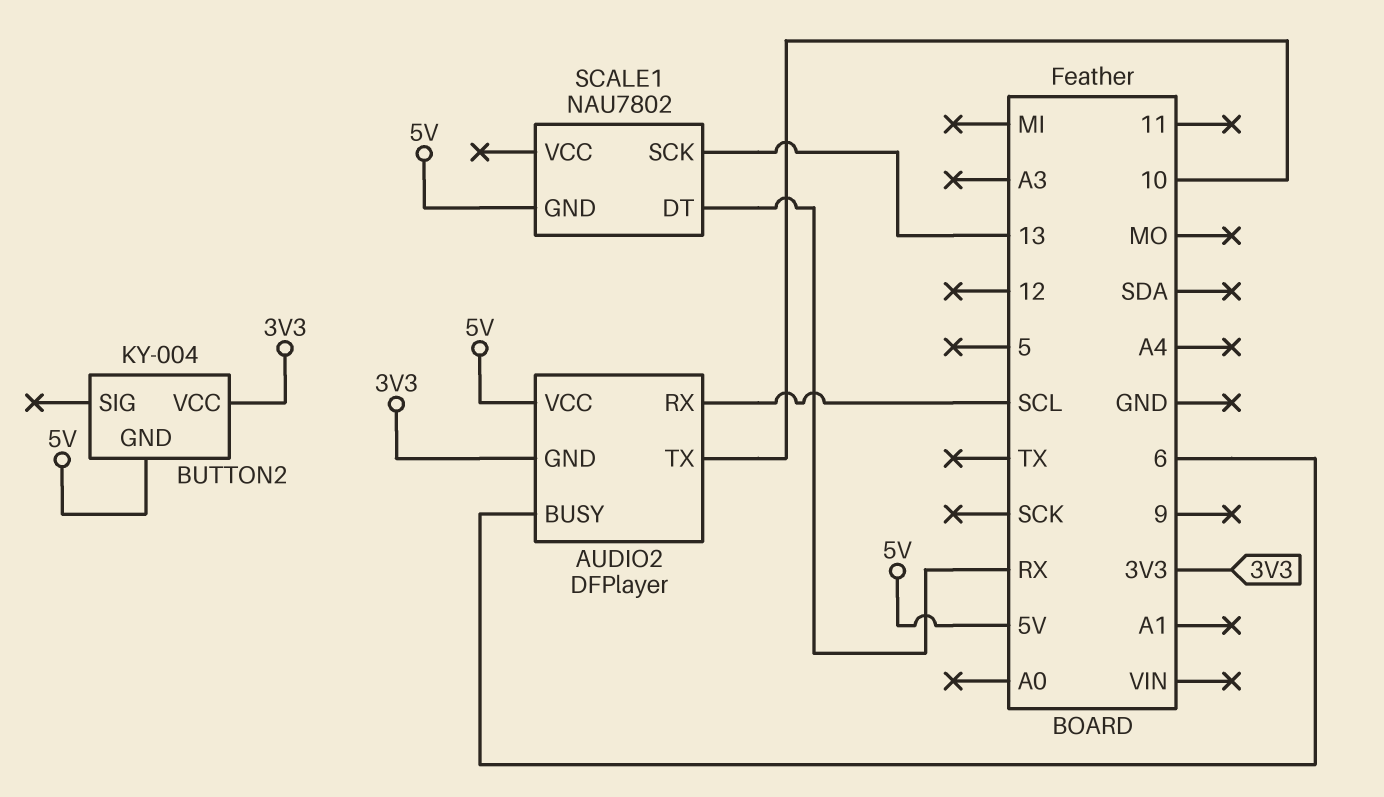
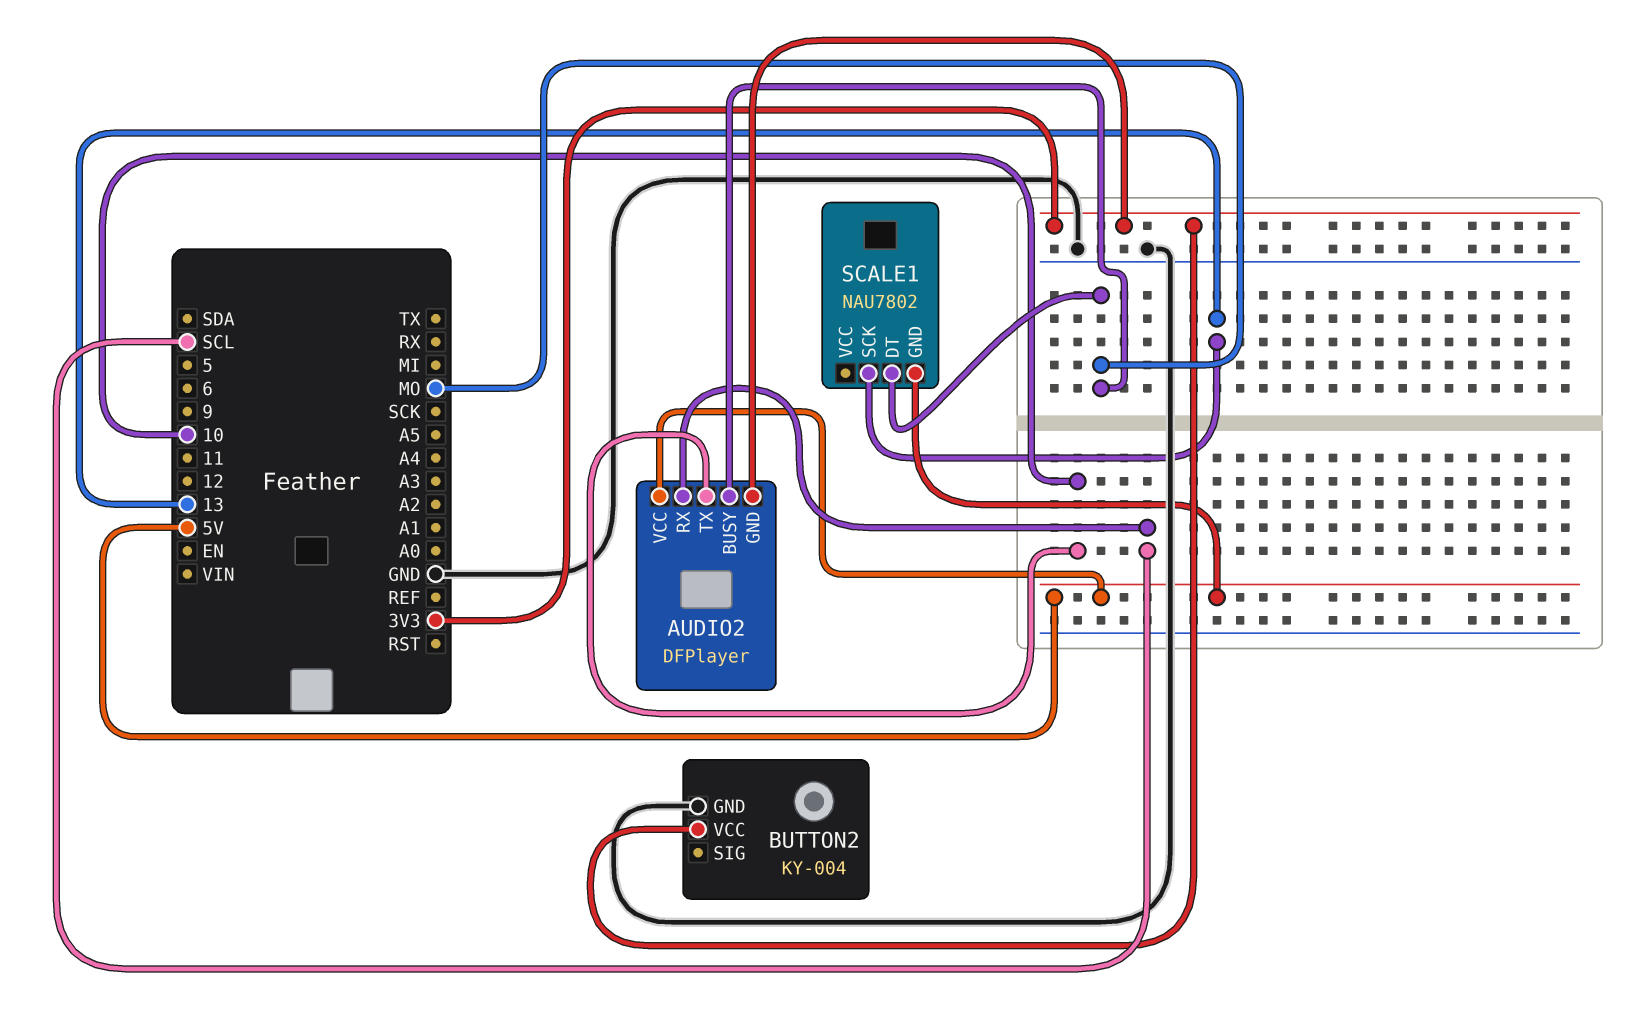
AUDIO2 pin BUSY: 6 -> MO
BUTTON2 pin GND: 5V -> GND
SCALE1 pin DT: RX -> MO

